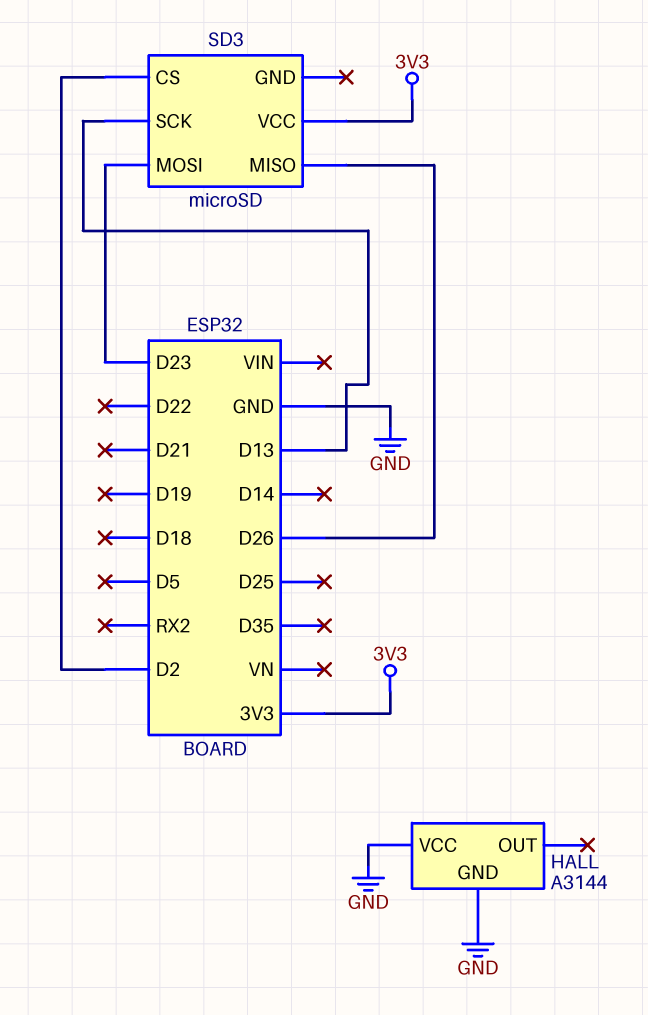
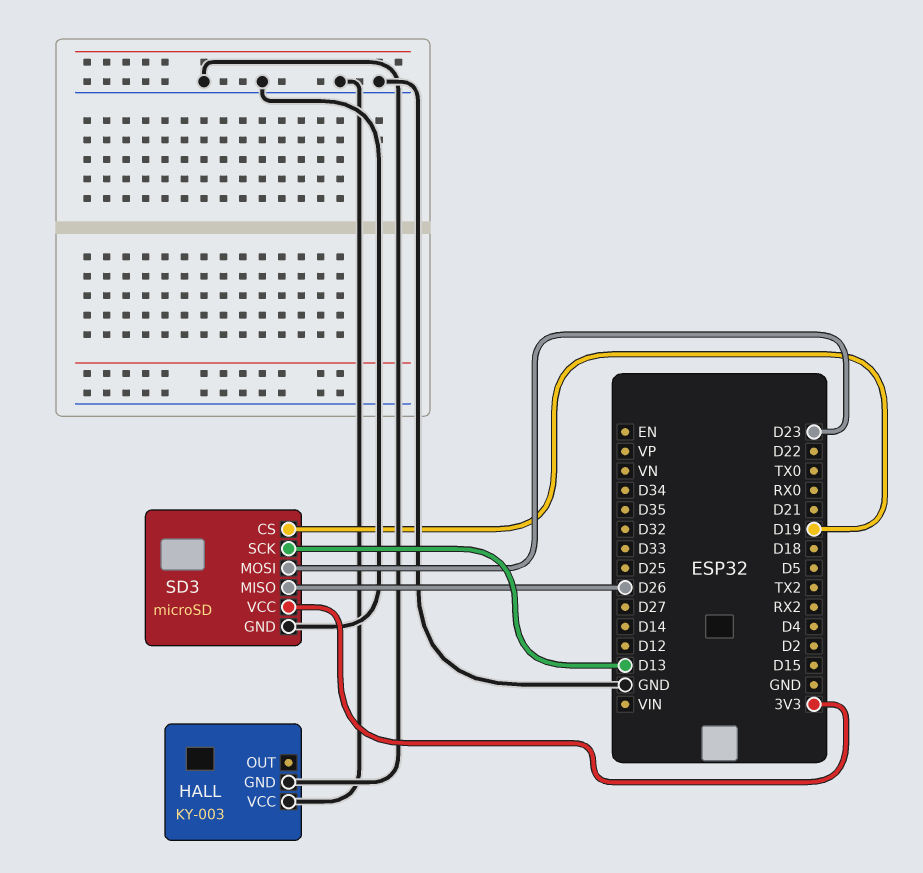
HALL: A3144 -> KY-003
SD3 pin CS: D2 -> D19
SD3 pin GND: none -> GND

